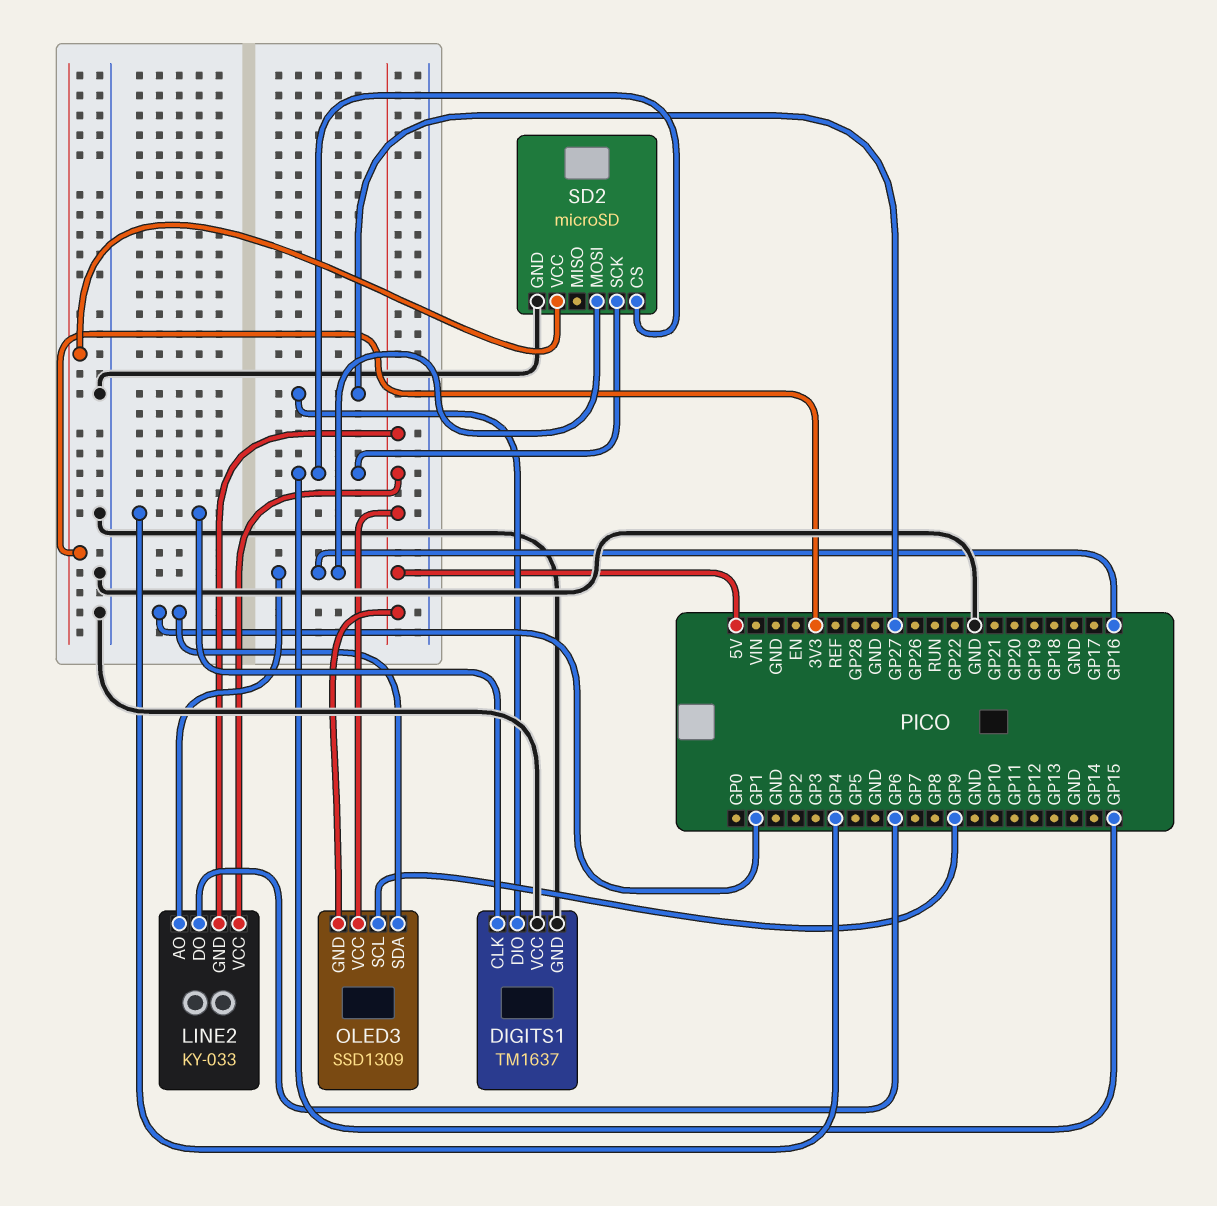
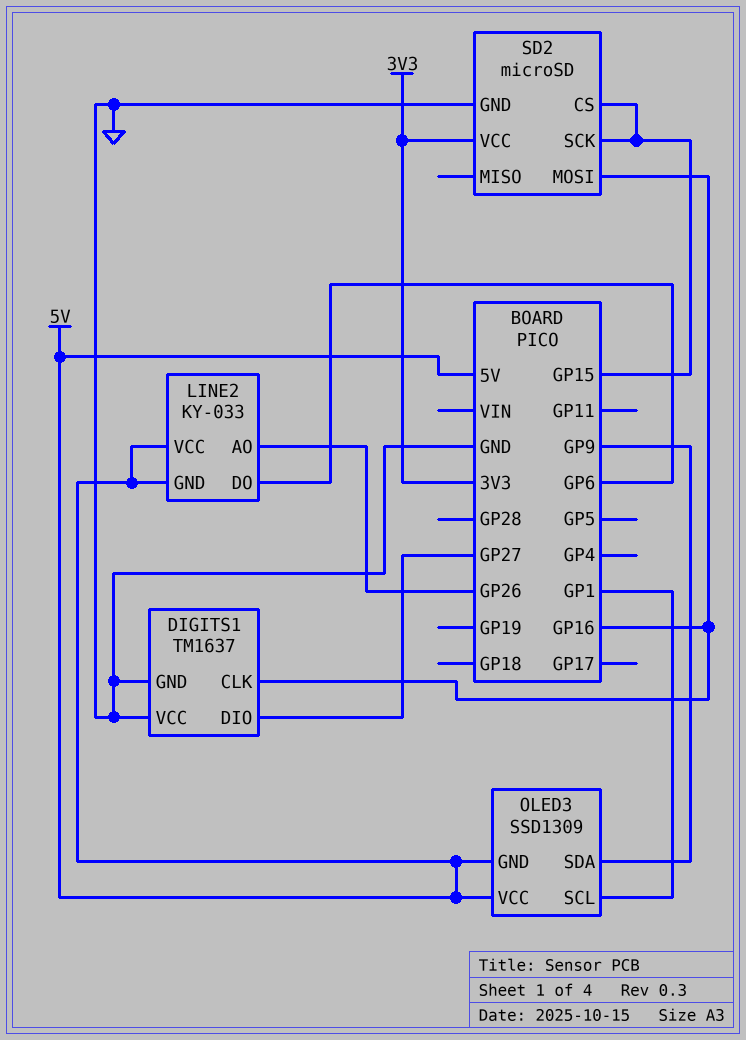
DIGITS1 pin CLK: GP4 -> GP16
LINE2 pin AO: GP16 -> GP26
OLED3 pin SCL: GP9 -> GP1
OLED3 pin SDA: GP1 -> GP9

